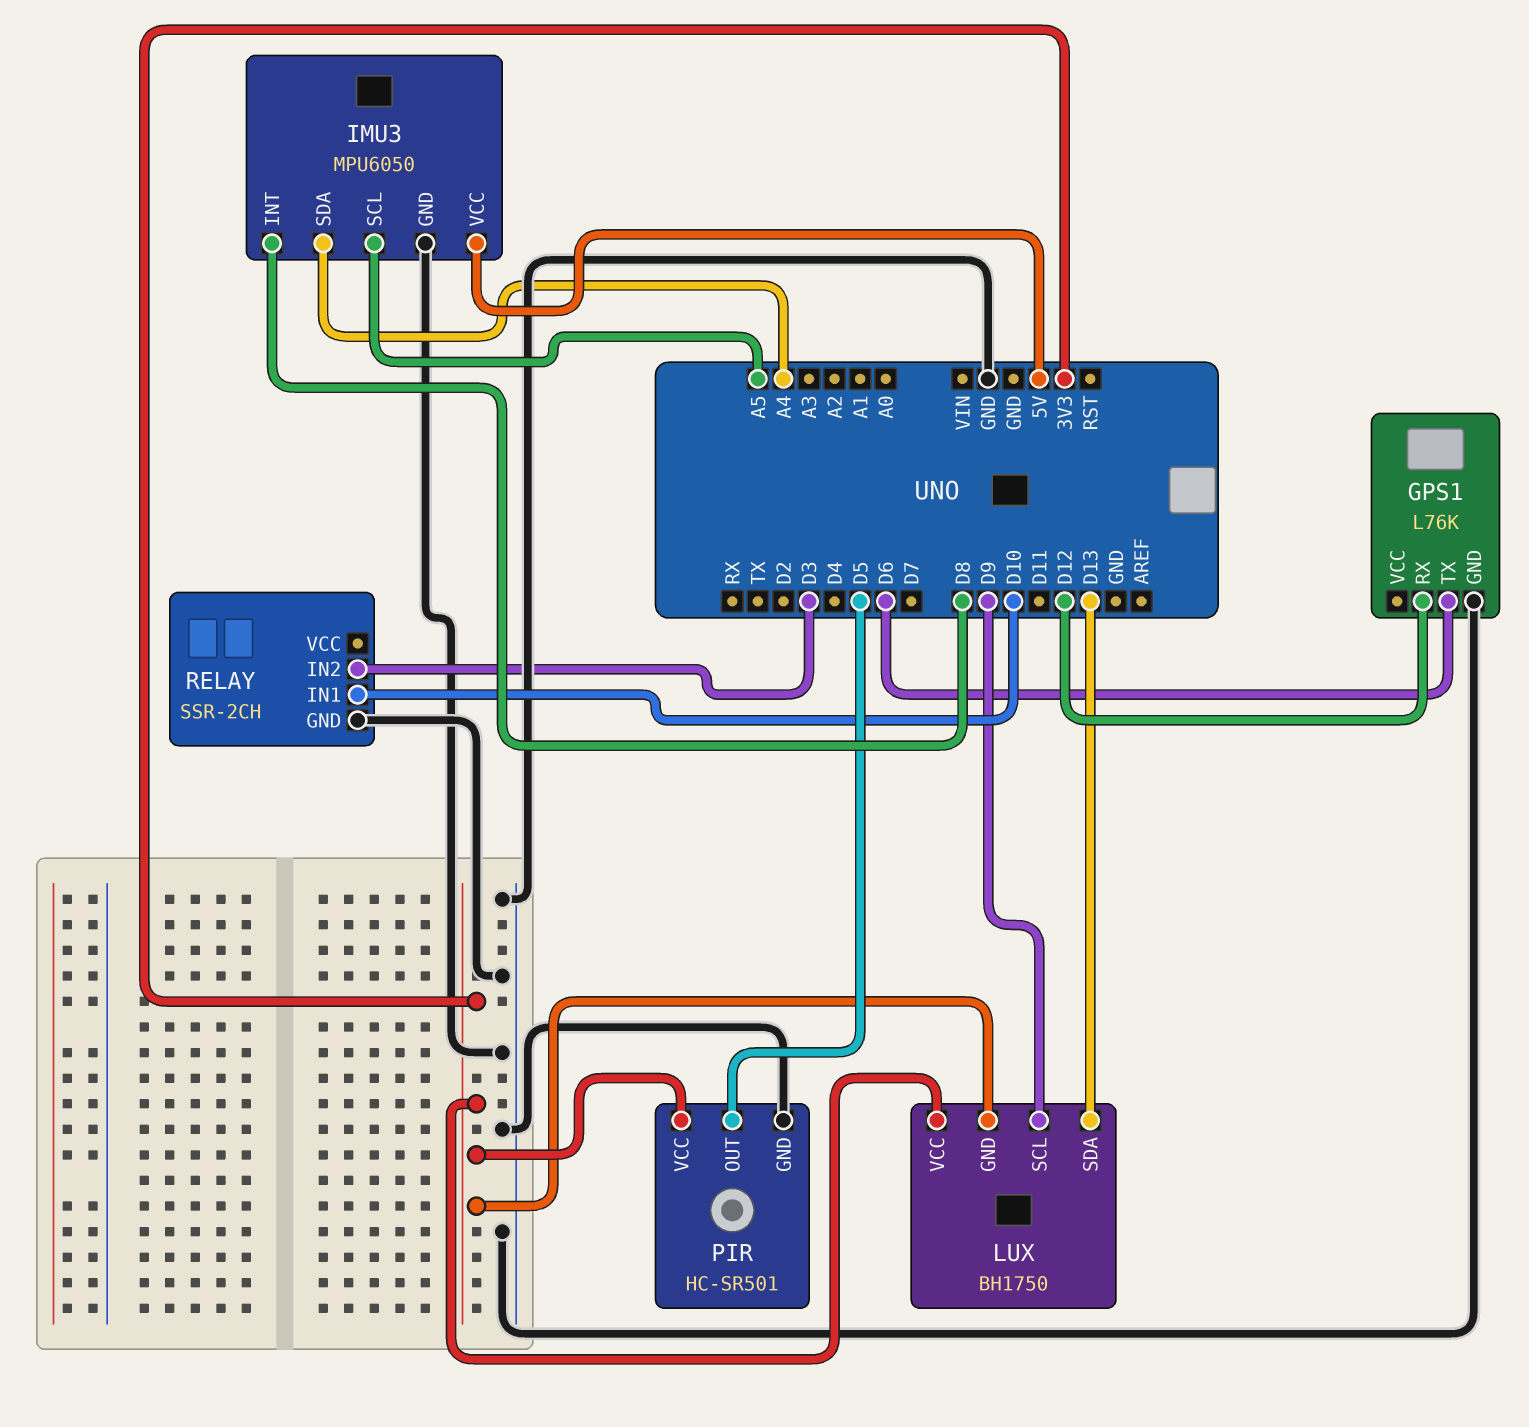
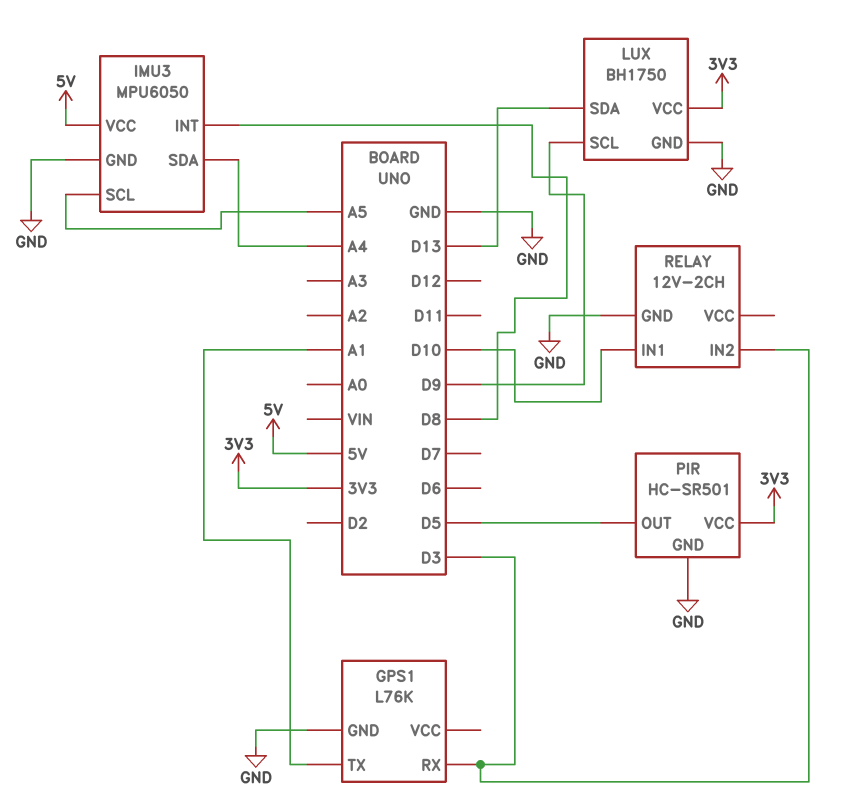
GPS1 pin RX: D12 -> D3
GPS1 pin TX: D6 -> A1
LUX pin GND: 3V3 -> GND
RELAY: SSR-2CH -> 12V-2CH

